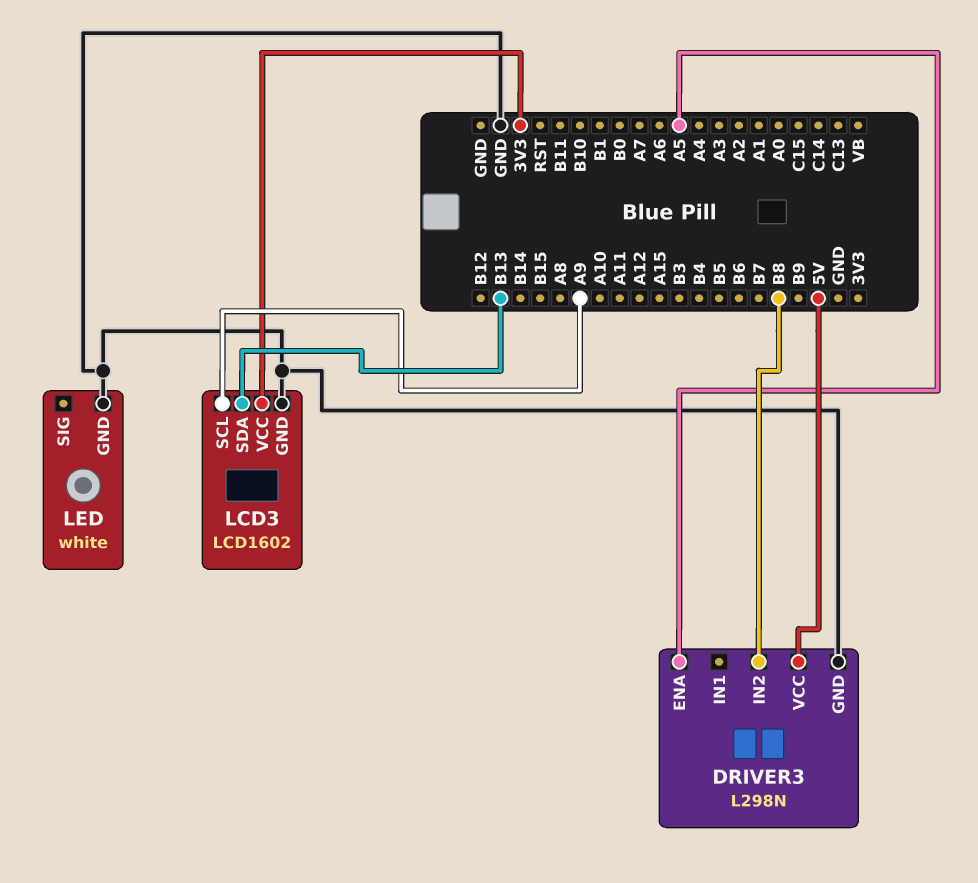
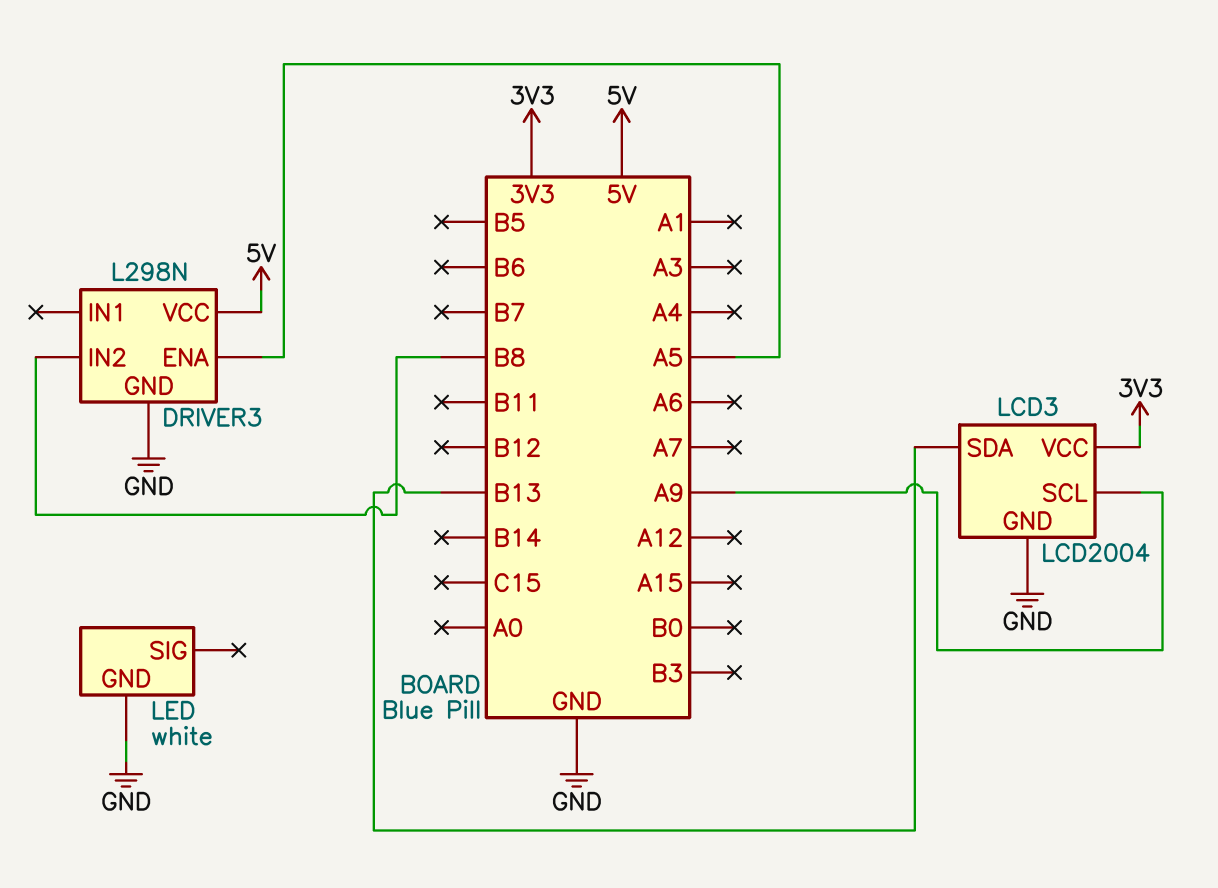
LCD3: LCD1602 -> LCD2004

